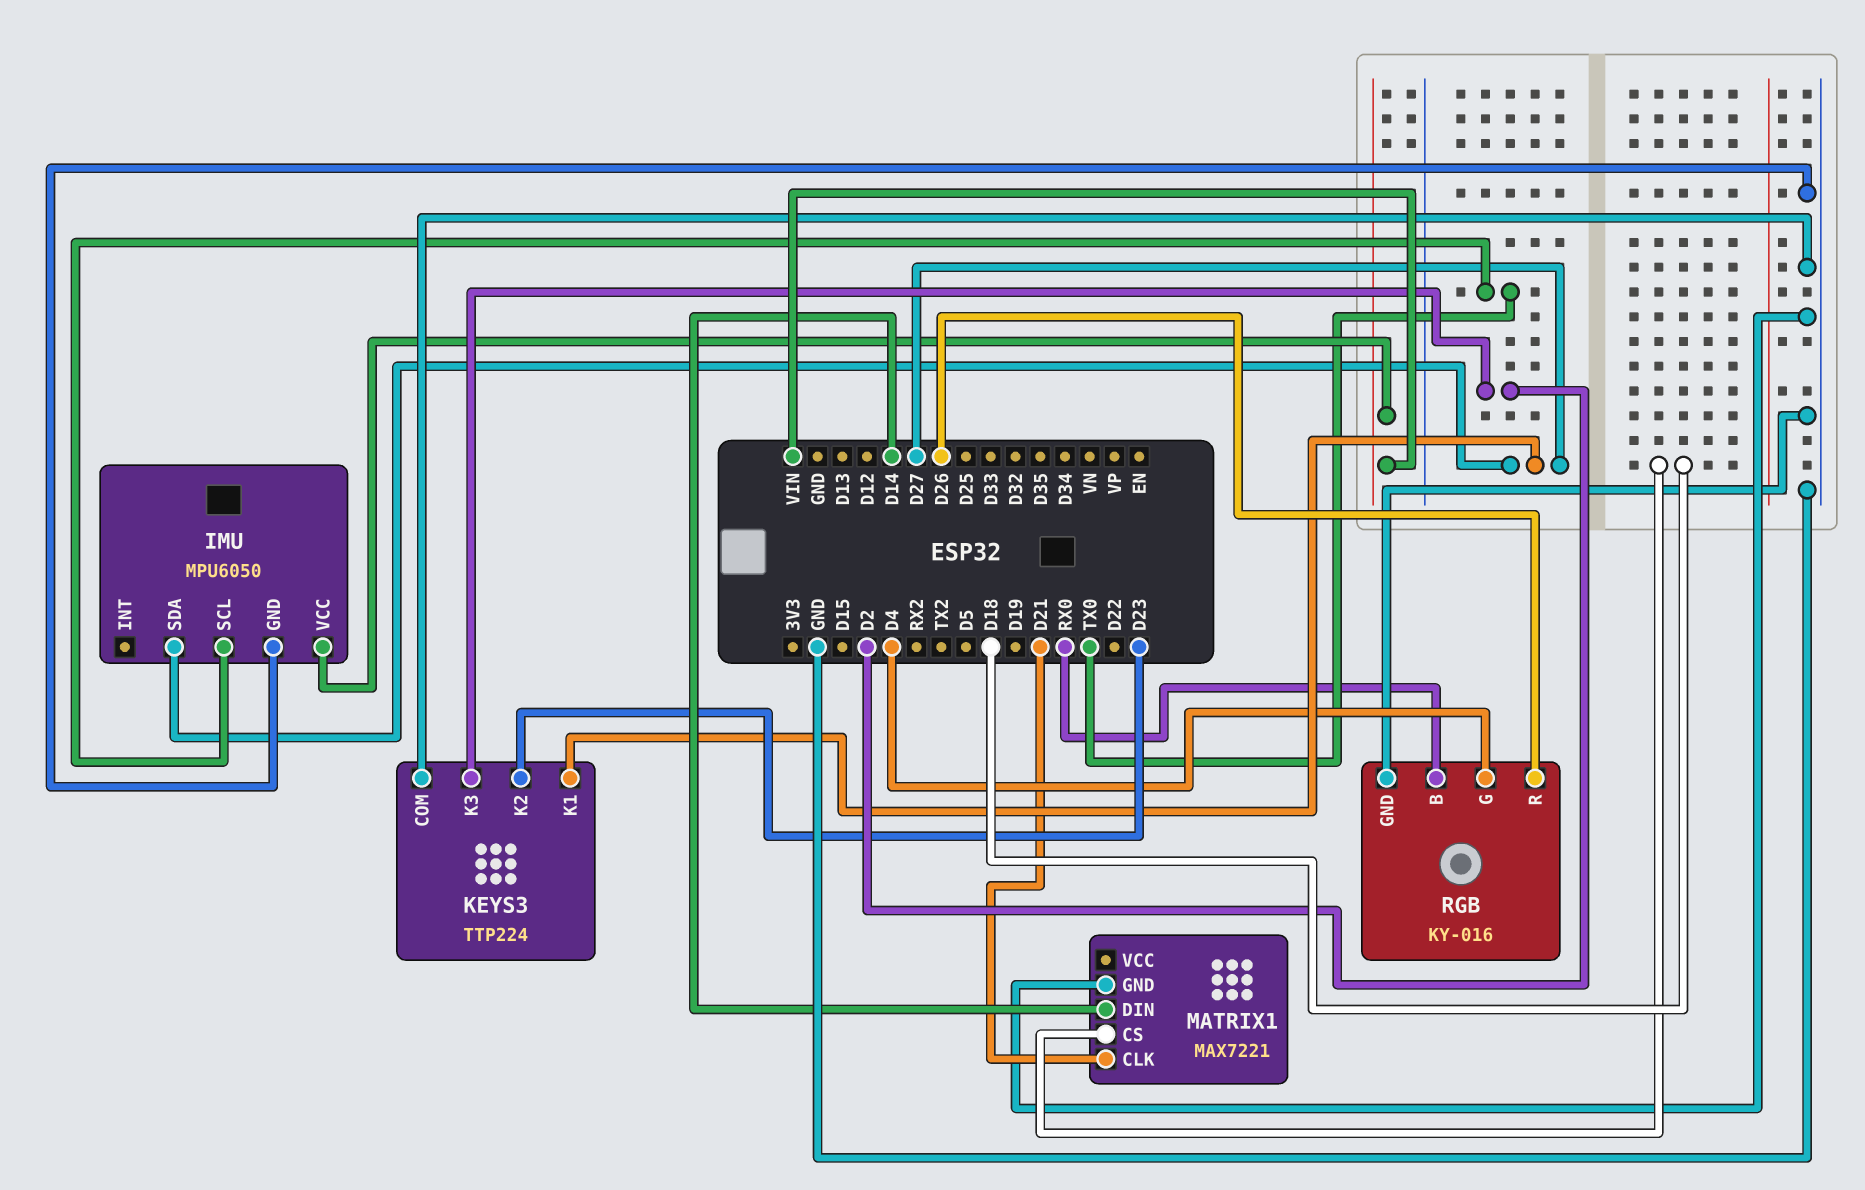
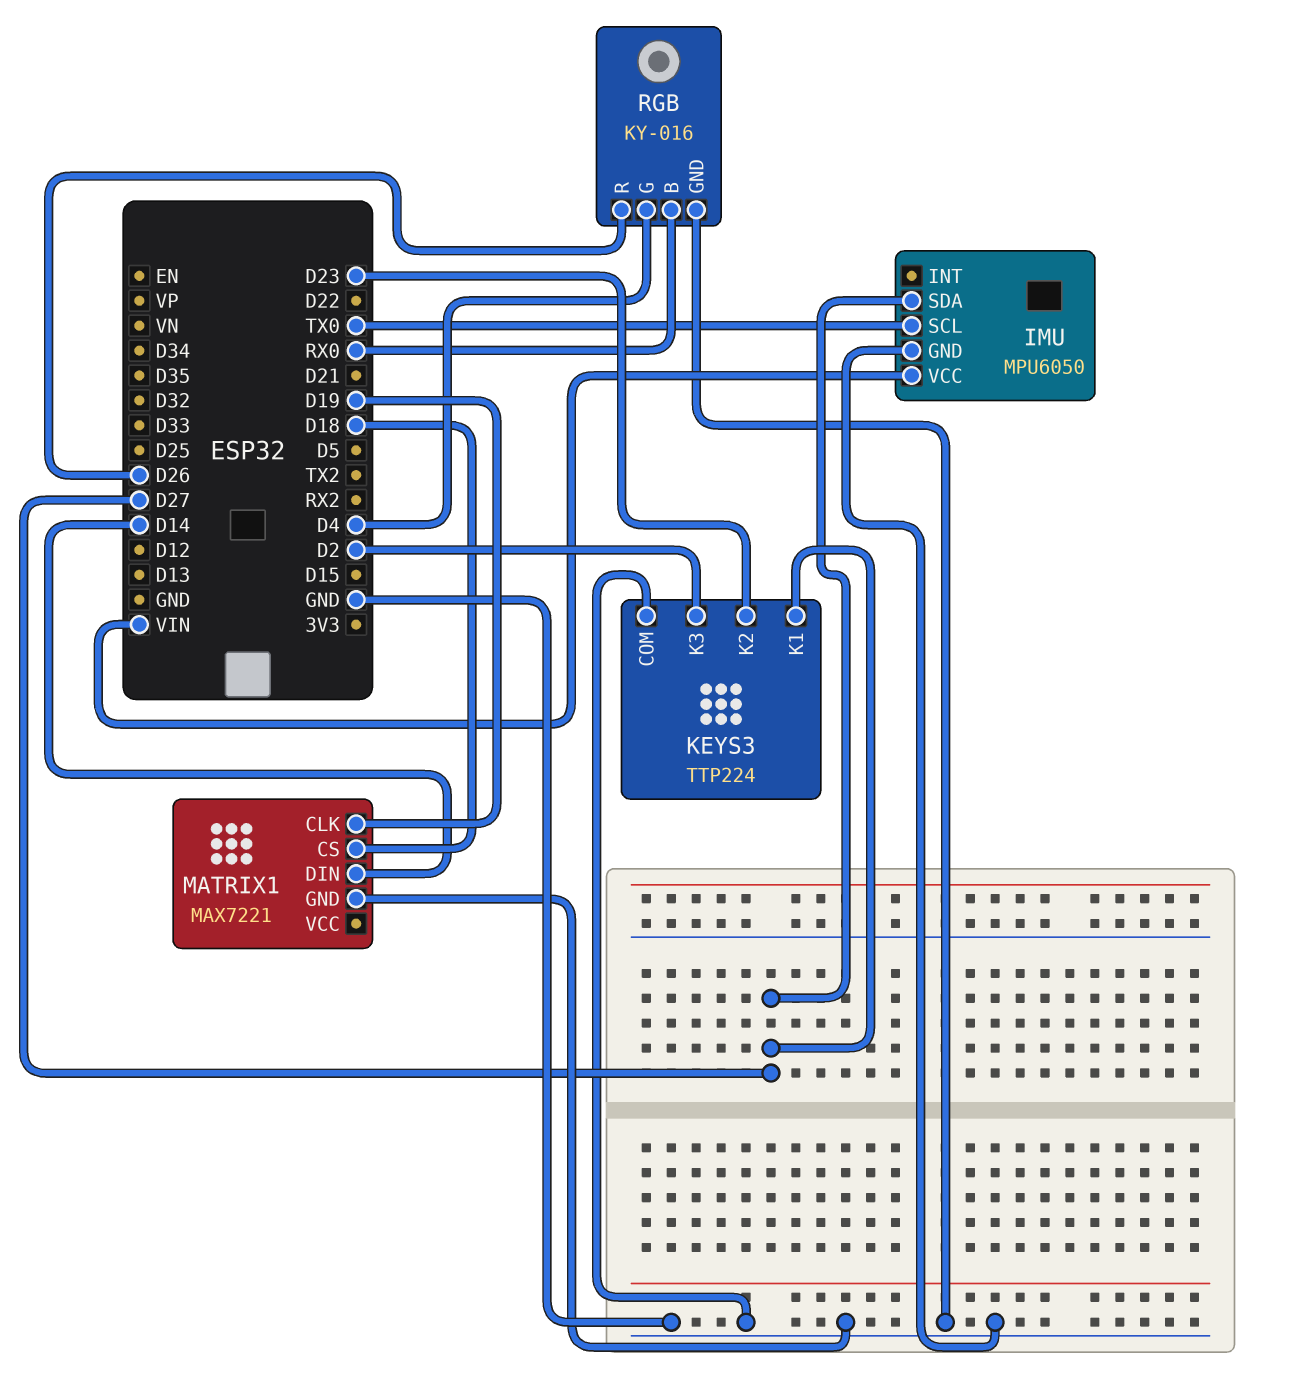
MATRIX1 pin CLK: D21 -> D19

